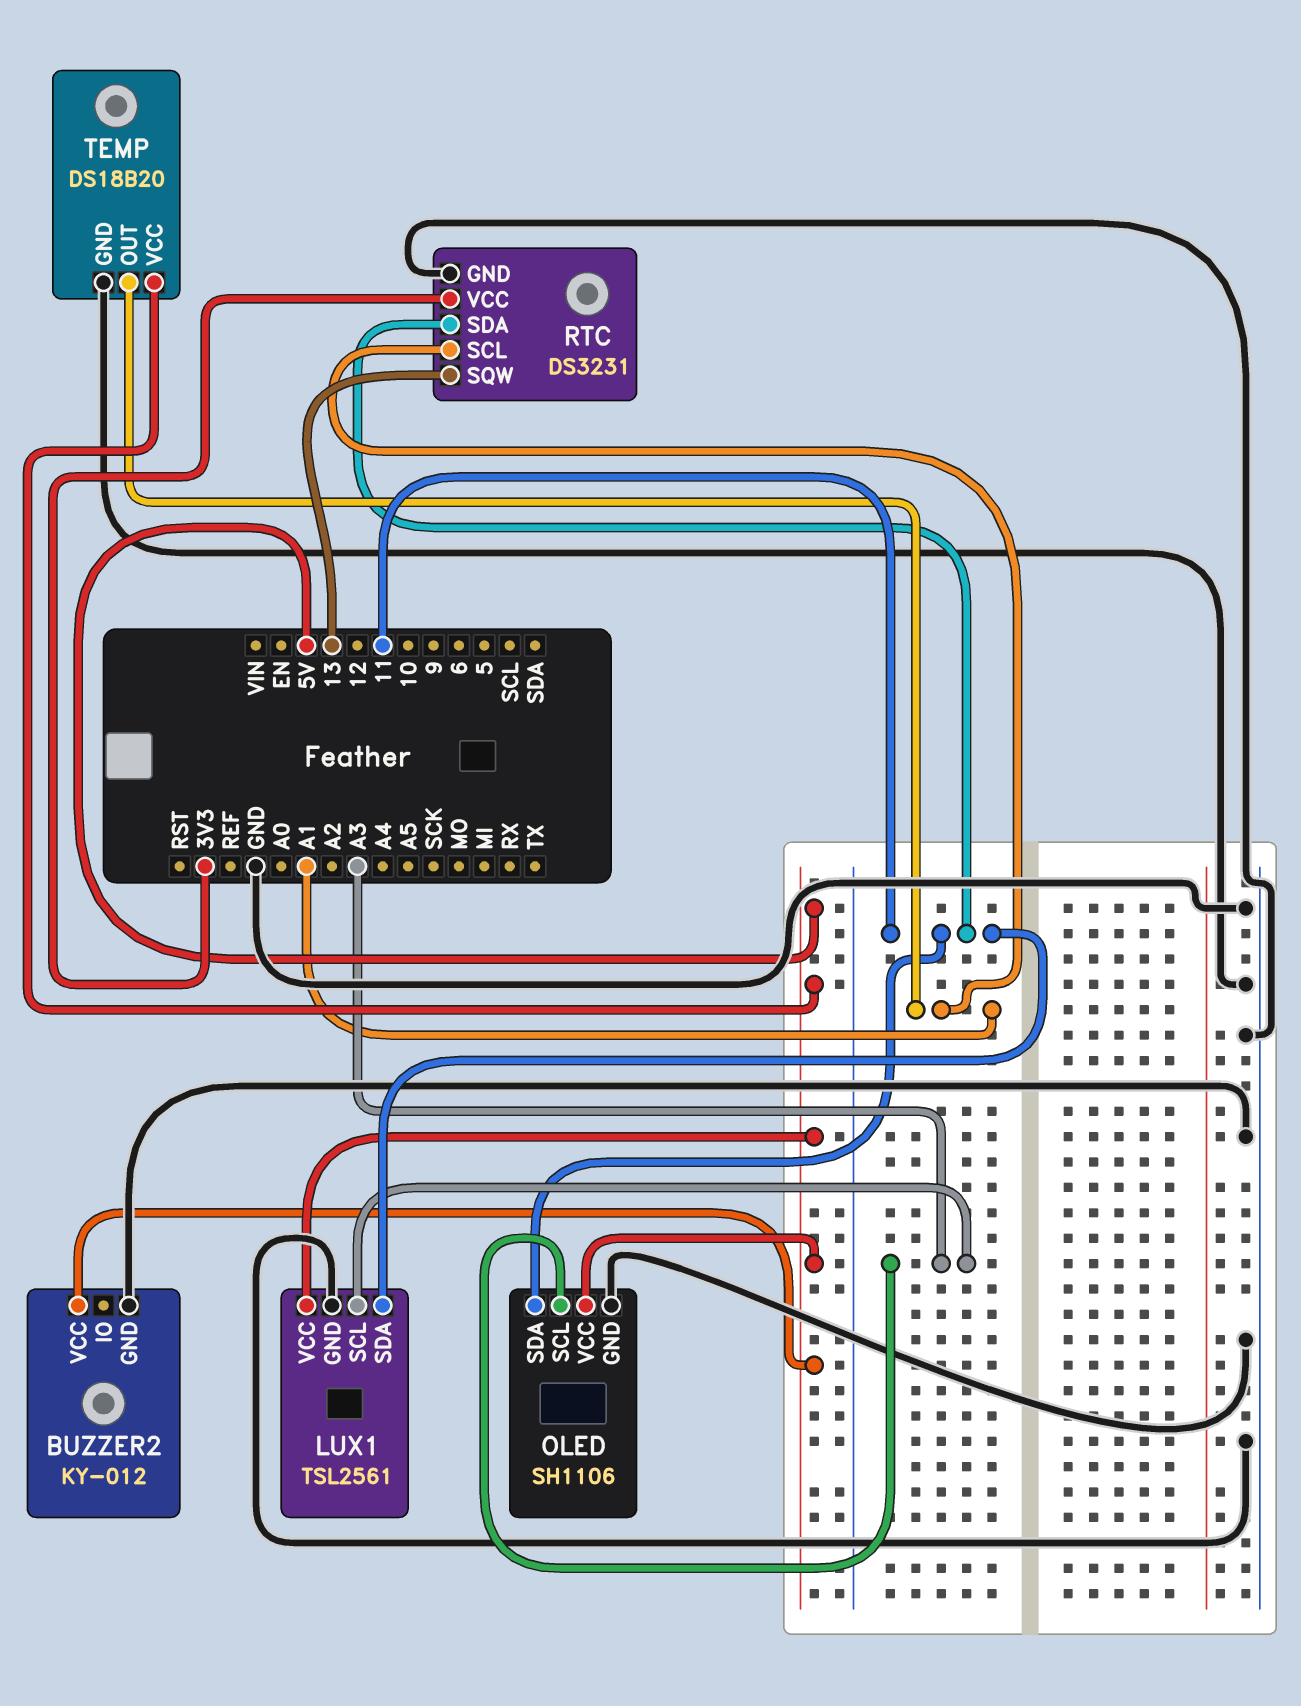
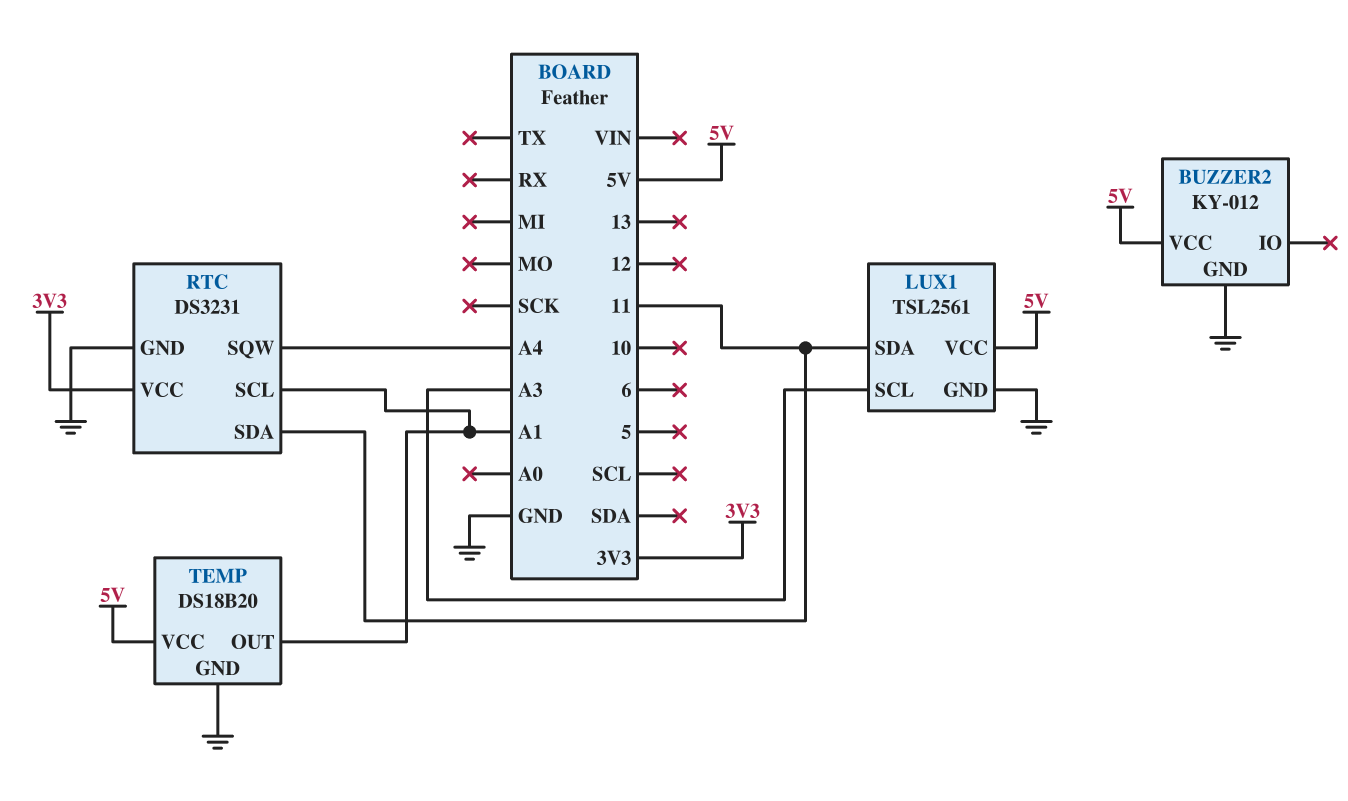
OLED: SH1106 -> none
OLED pin GND: GND -> none
OLED pin SCL: A3 -> none
OLED pin SDA: 11 -> none
OLED pin VCC: 5V -> none
RTC pin SQW: 13 -> A4

